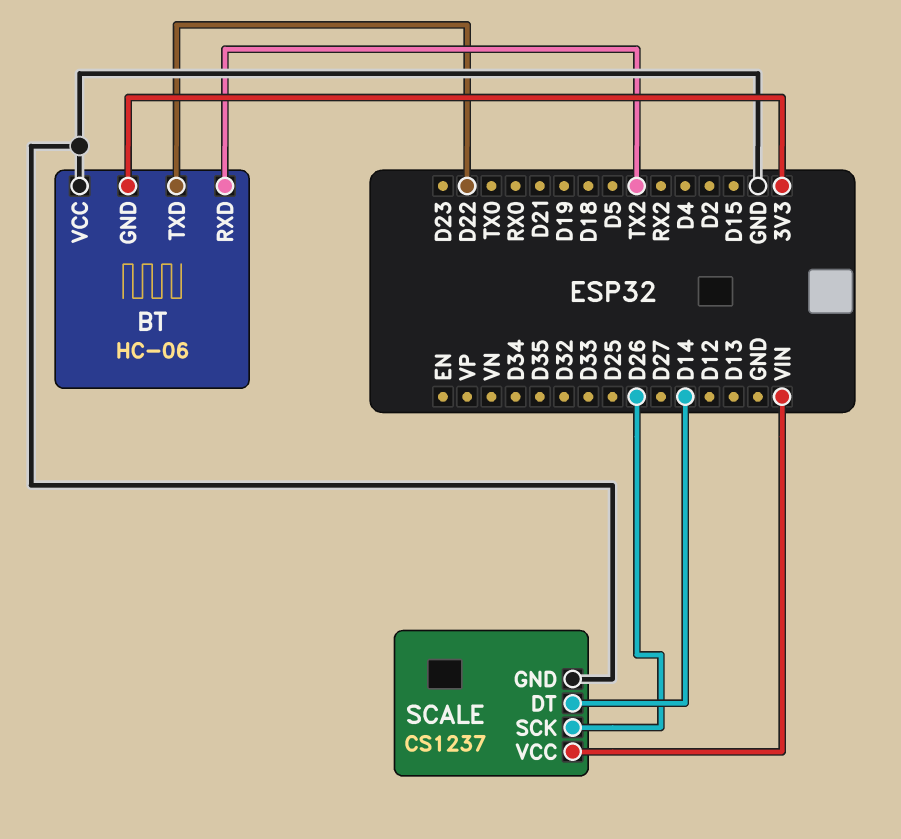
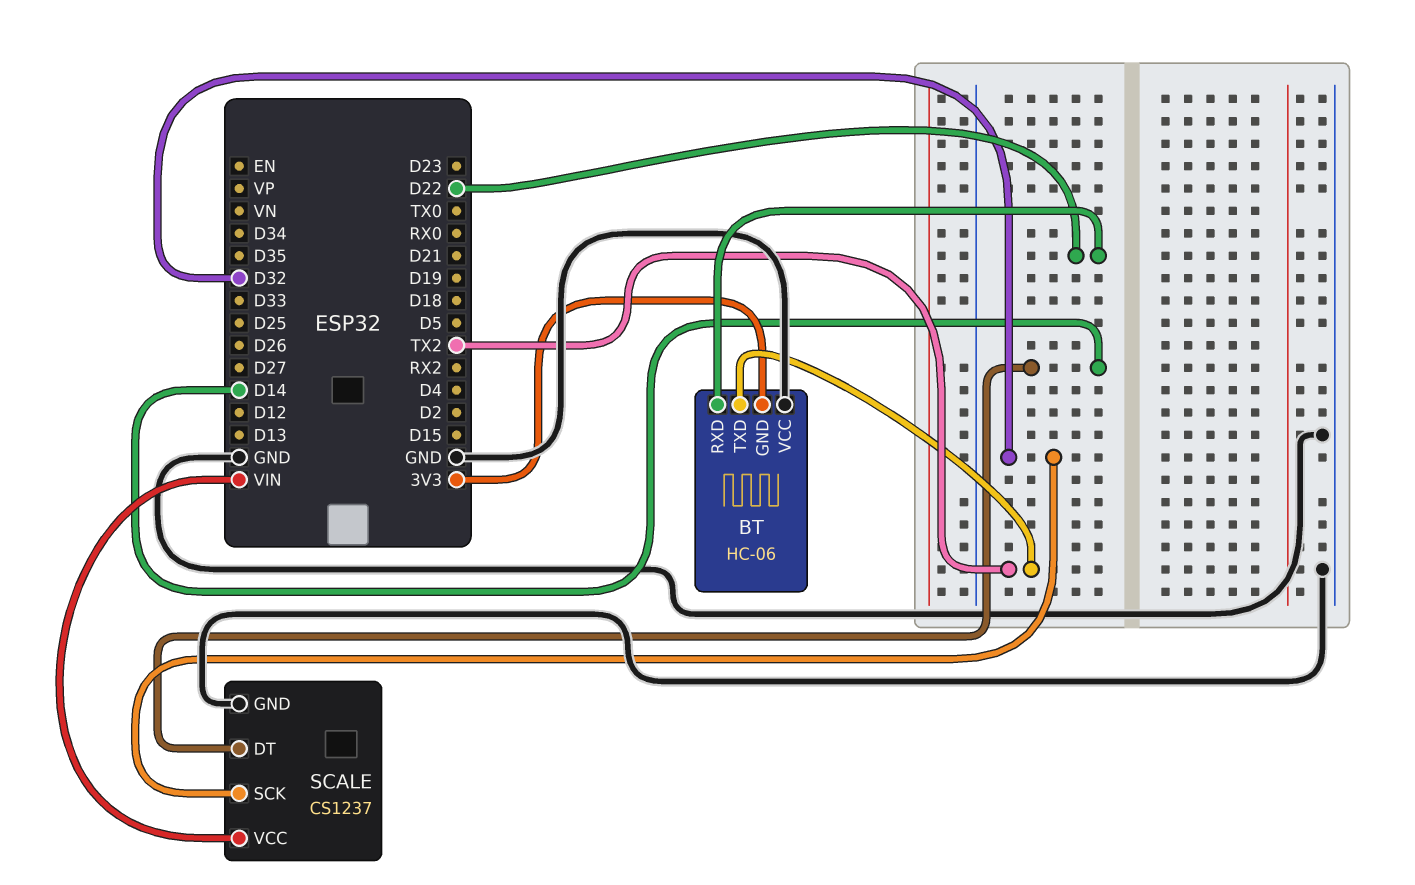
BT pin RXD: TX2 -> D22
BT pin TXD: D22 -> TX2
SCALE pin SCK: D26 -> D32

